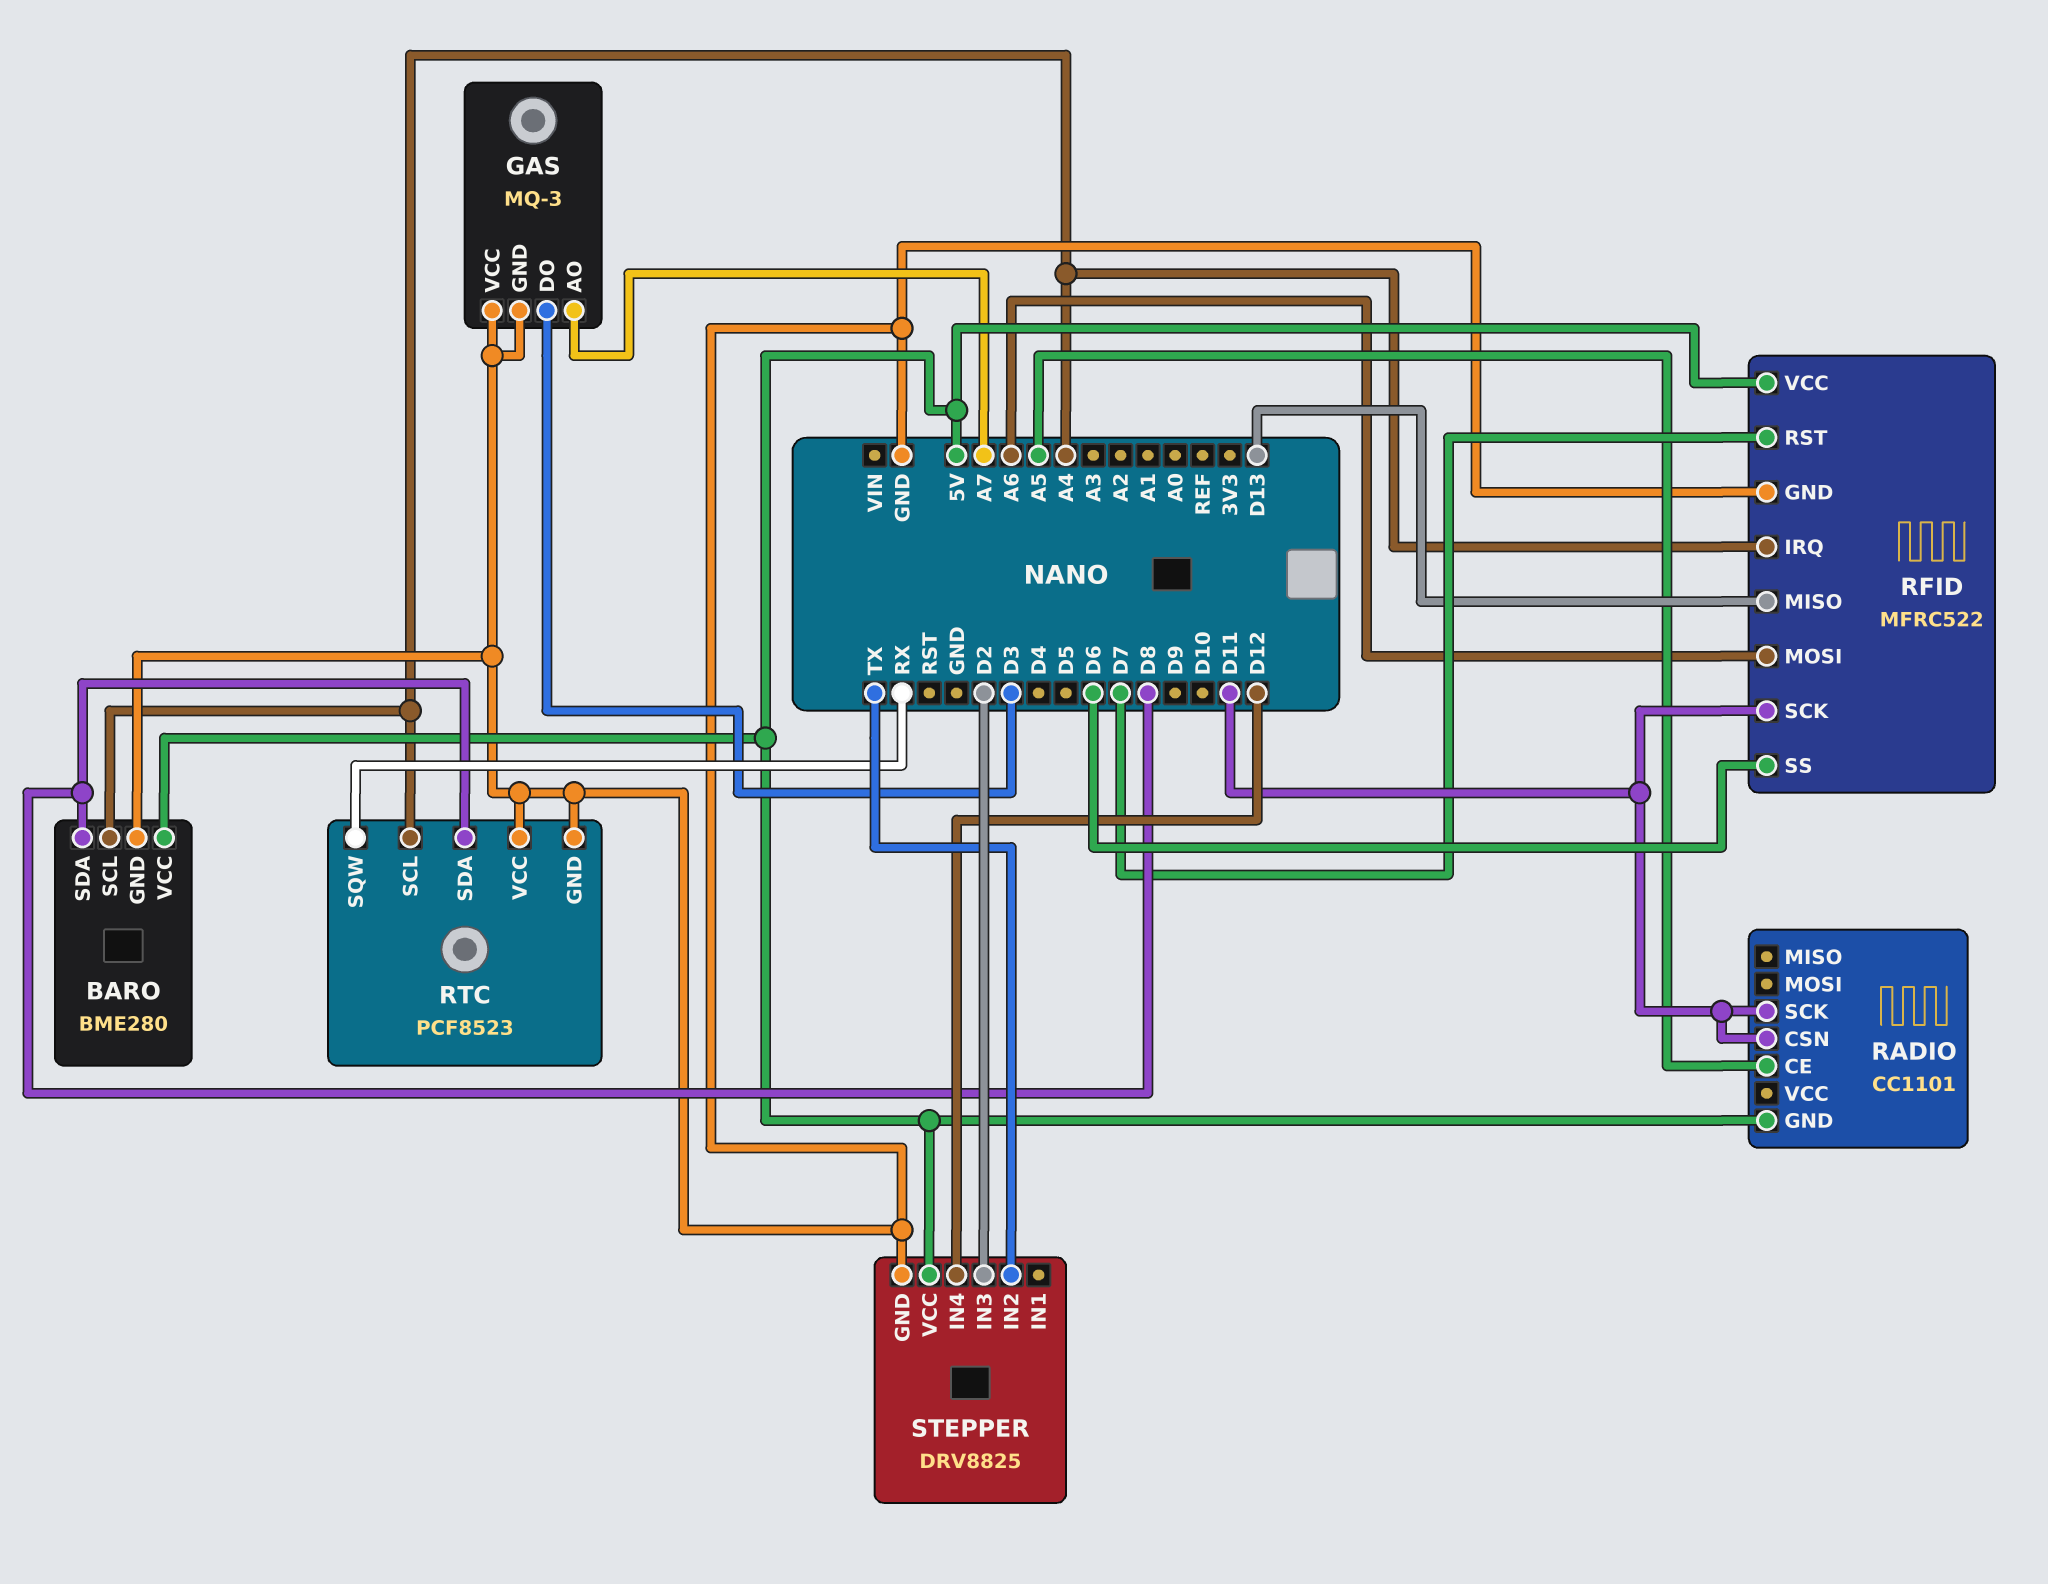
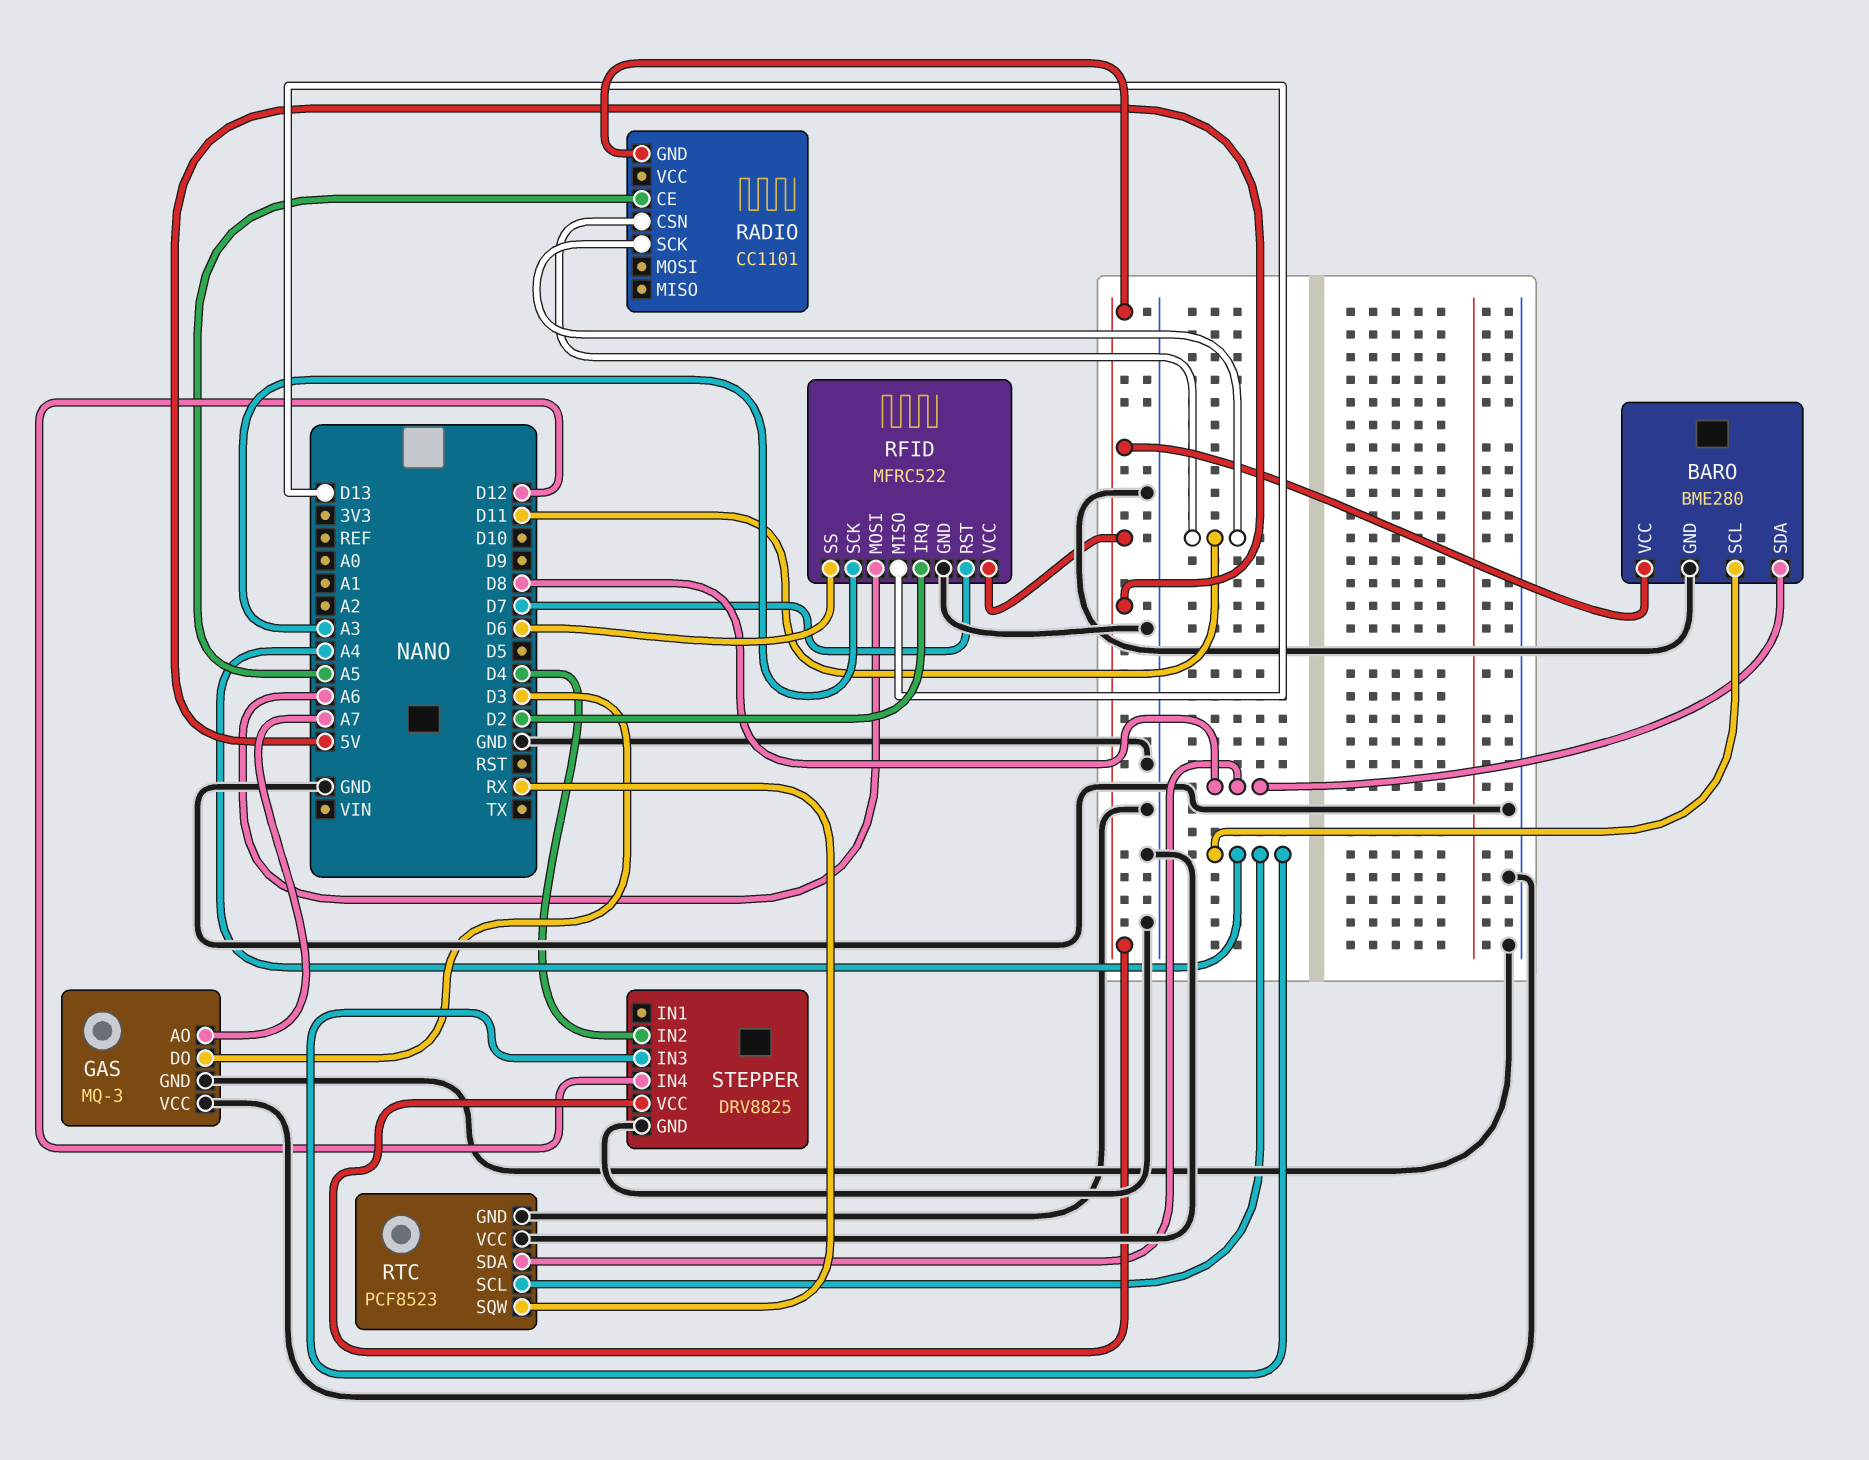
RFID pin IRQ: A4 -> D2
RFID pin SCK: D11 -> A3
STEPPER pin IN2: TX -> D4
STEPPER pin IN3: D2 -> A4

